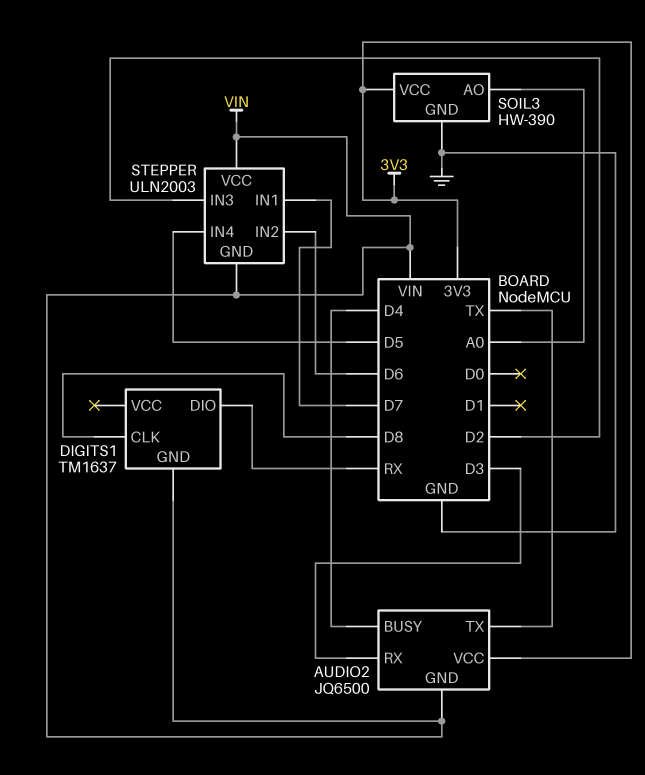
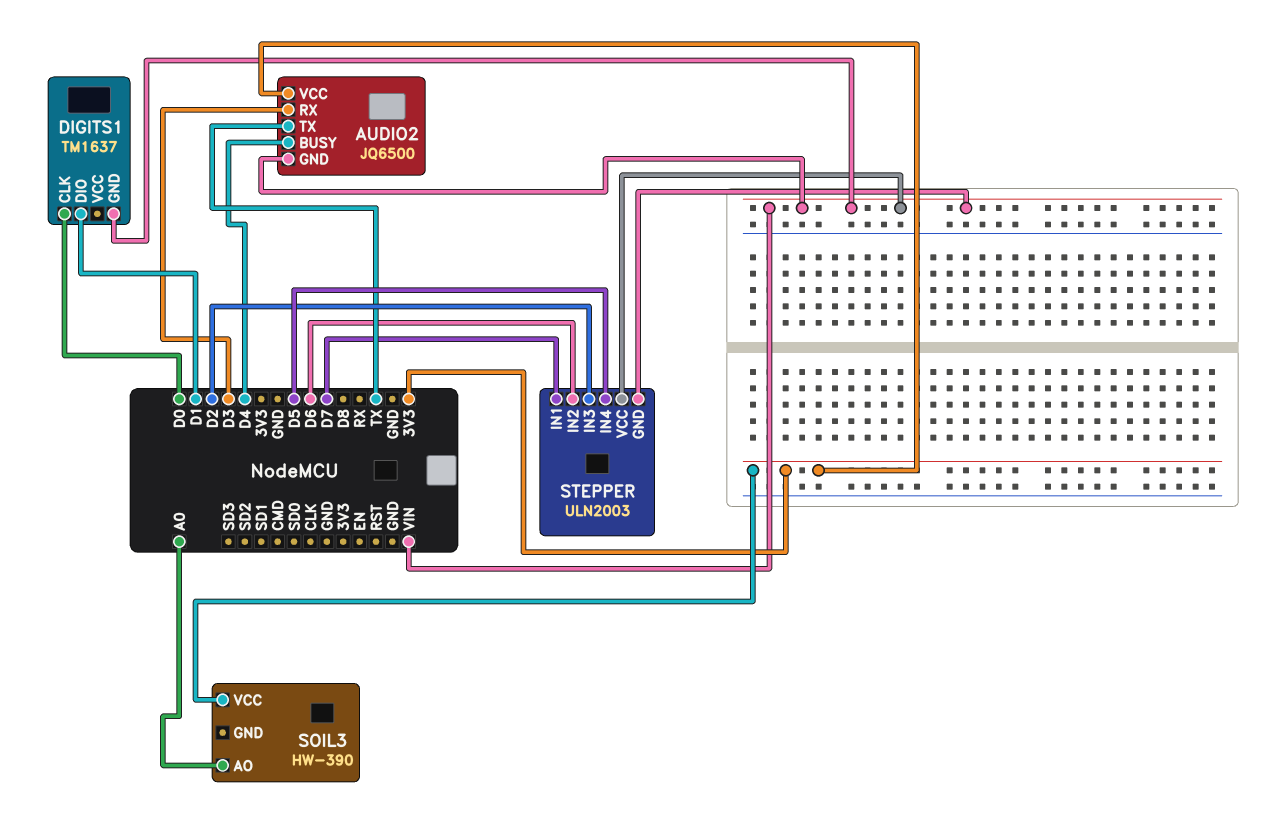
DIGITS1 pin CLK: D8 -> D0
DIGITS1 pin DIO: RX -> D1
SOIL3 pin GND: GND -> none

